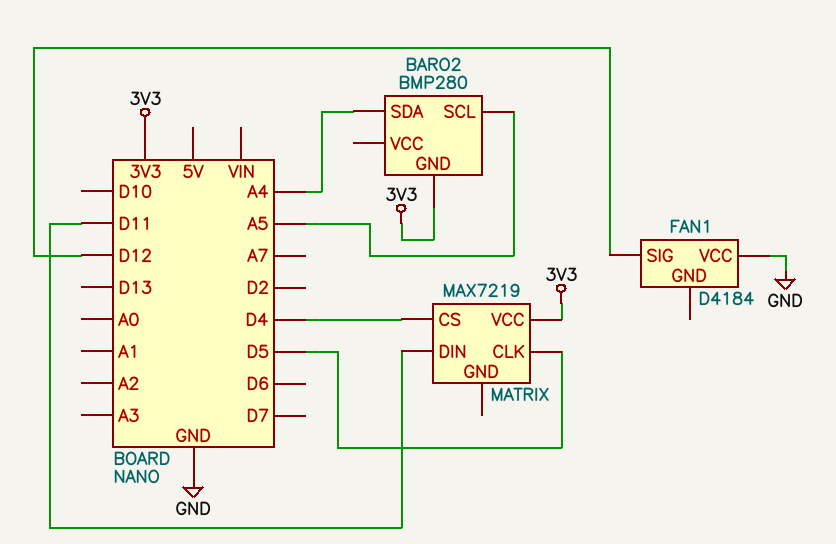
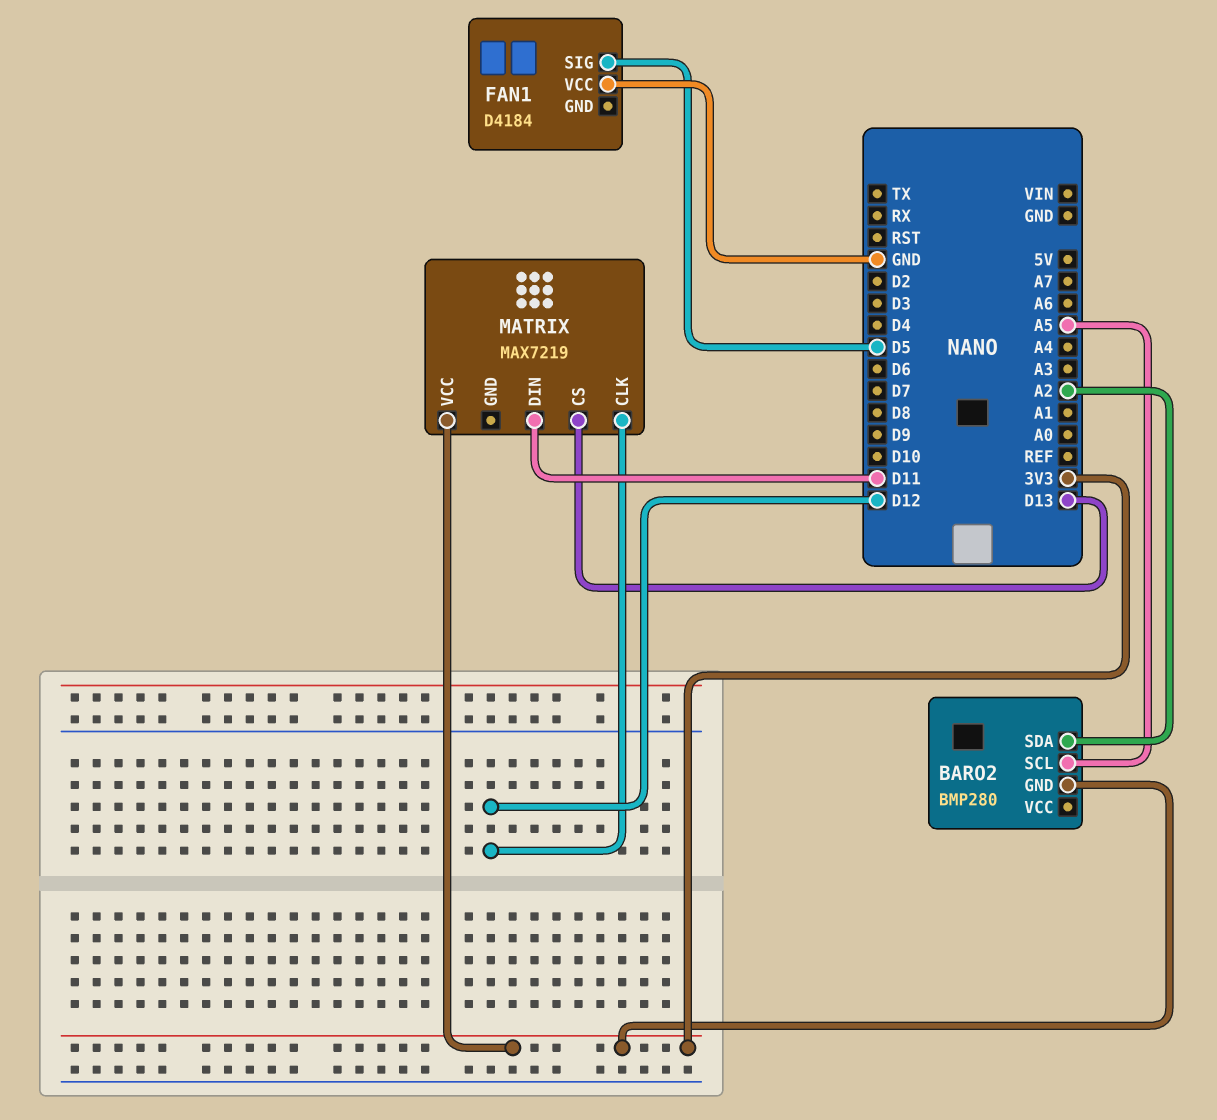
BARO2 pin SDA: A4 -> A2
FAN1 pin SIG: D12 -> D5
MATRIX pin CLK: D5 -> D12
MATRIX pin CS: D4 -> D13

